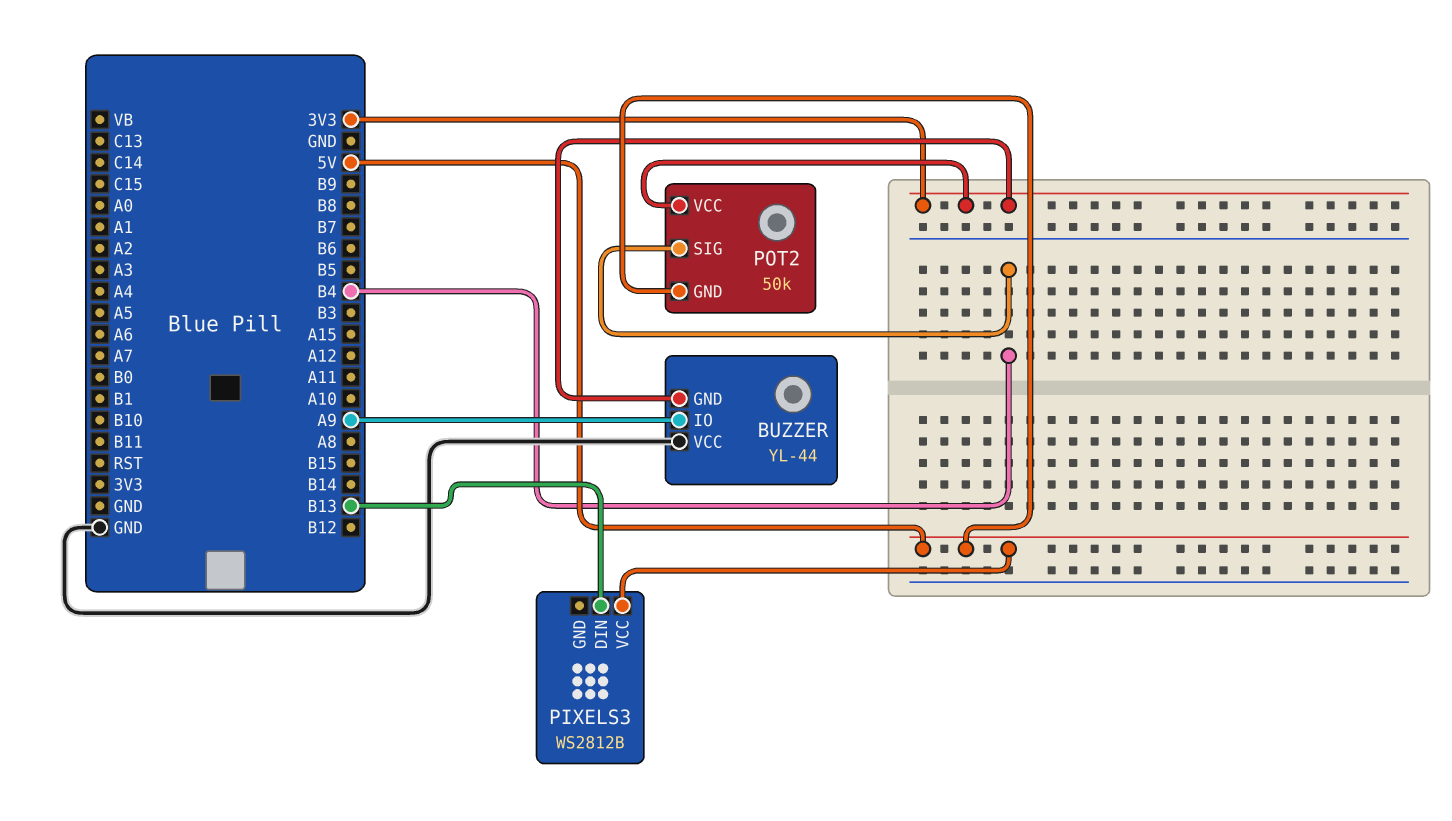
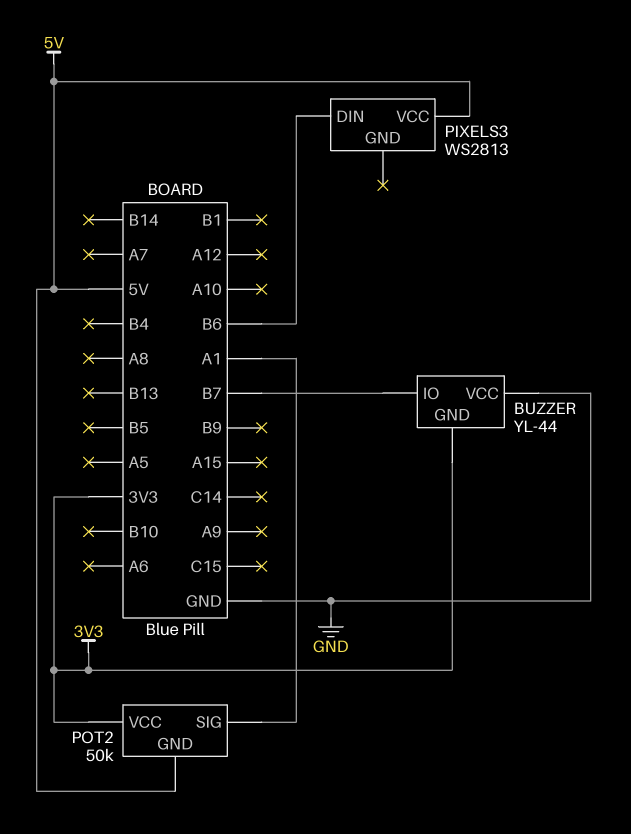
BUZZER pin IO: A9 -> B7
PIXELS3: WS2812B -> WS2813
PIXELS3 pin DIN: B13 -> B6
POT2 pin SIG: B4 -> A1

